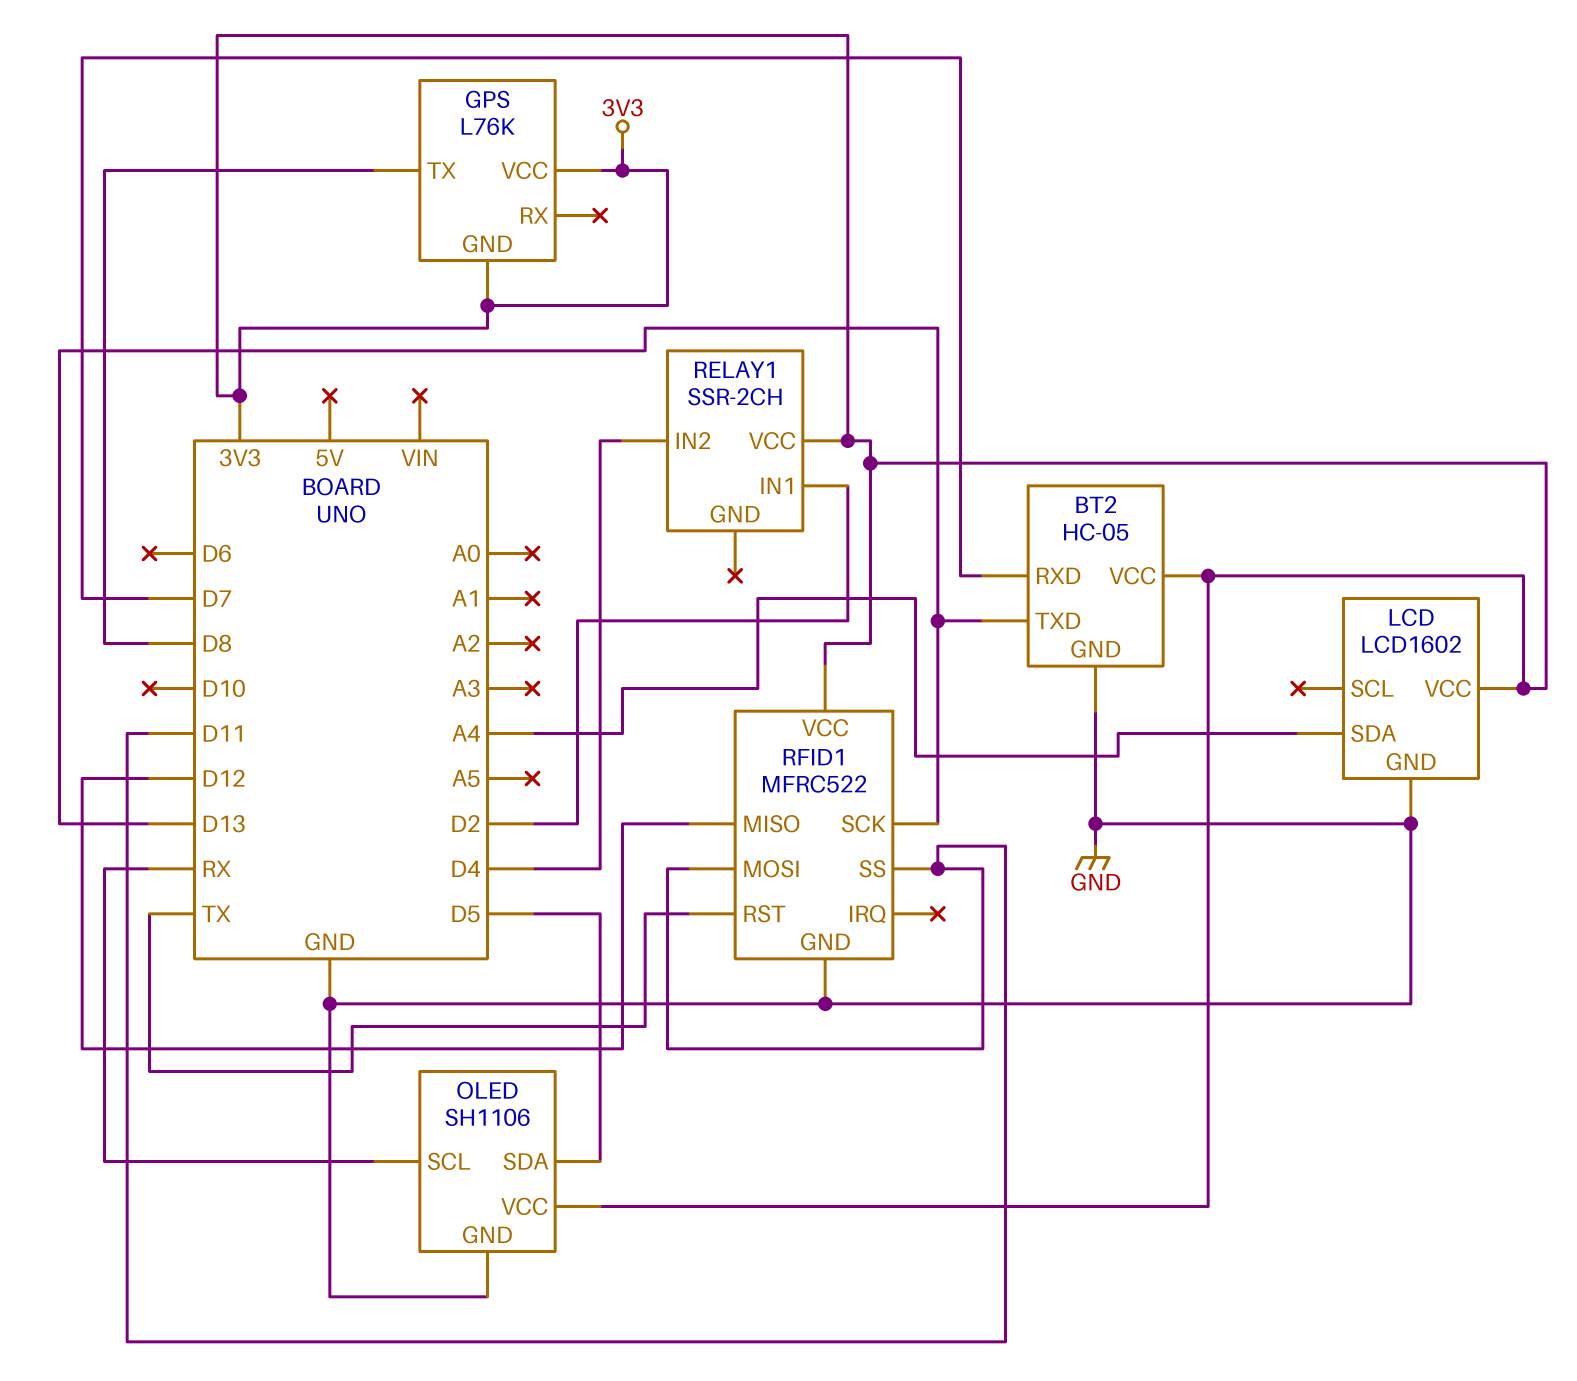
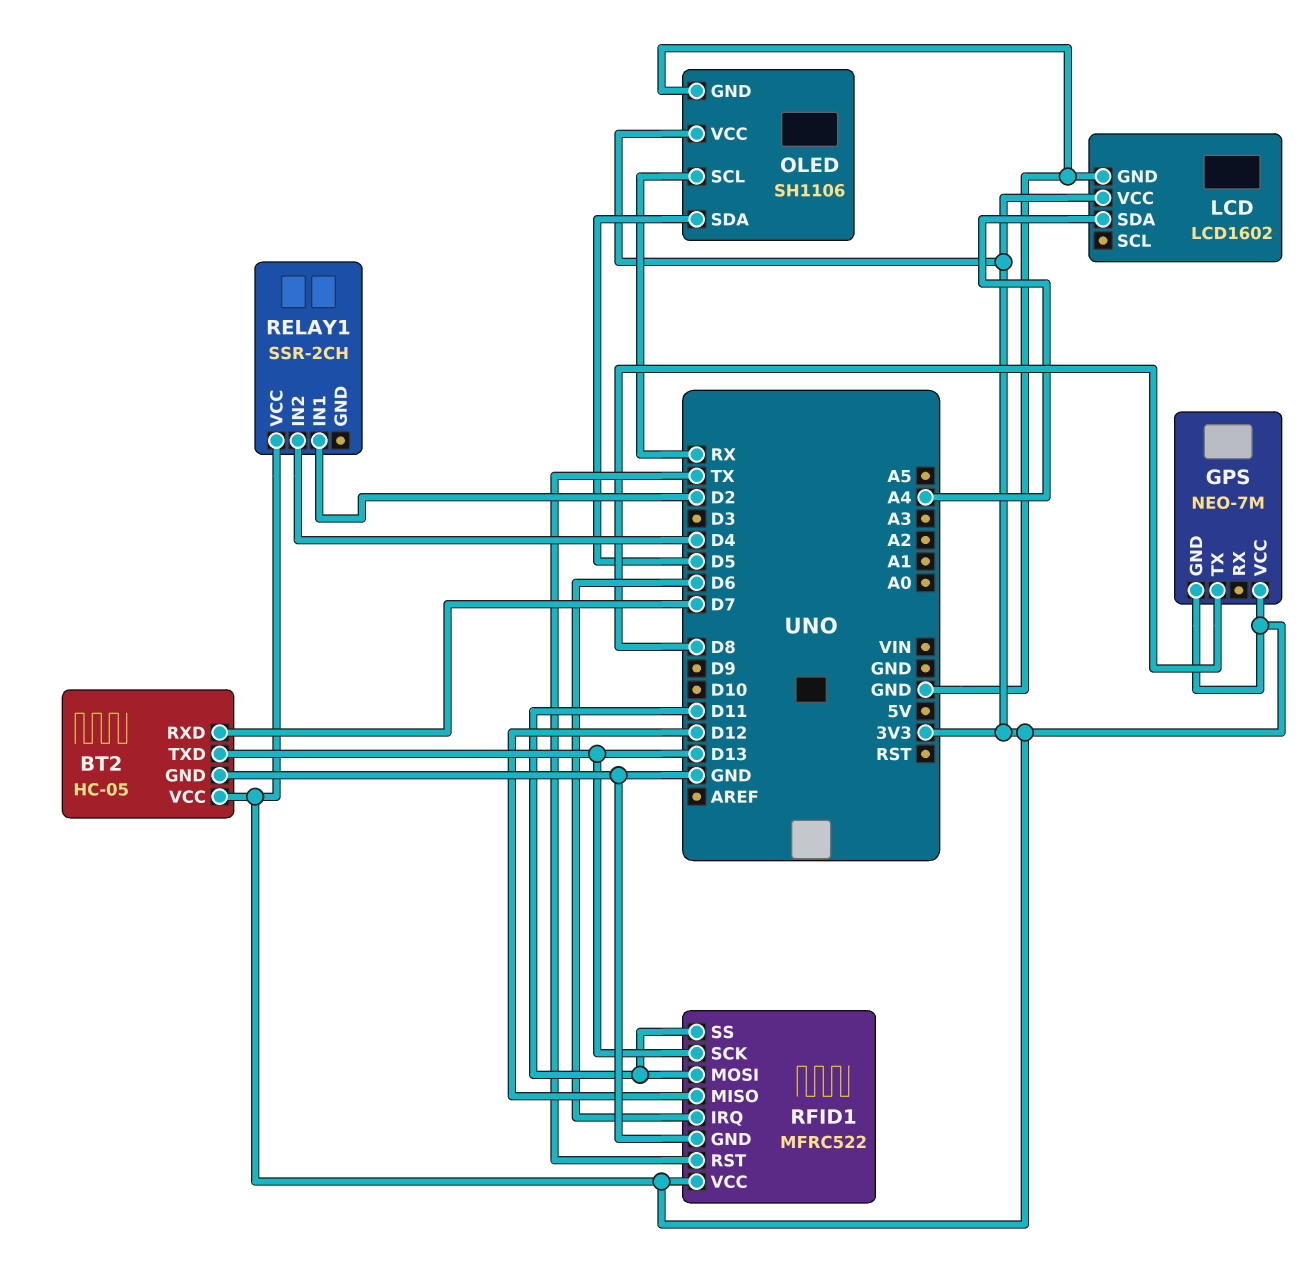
GPS: L76K -> NEO-7M
RFID1 pin IRQ: none -> D6

